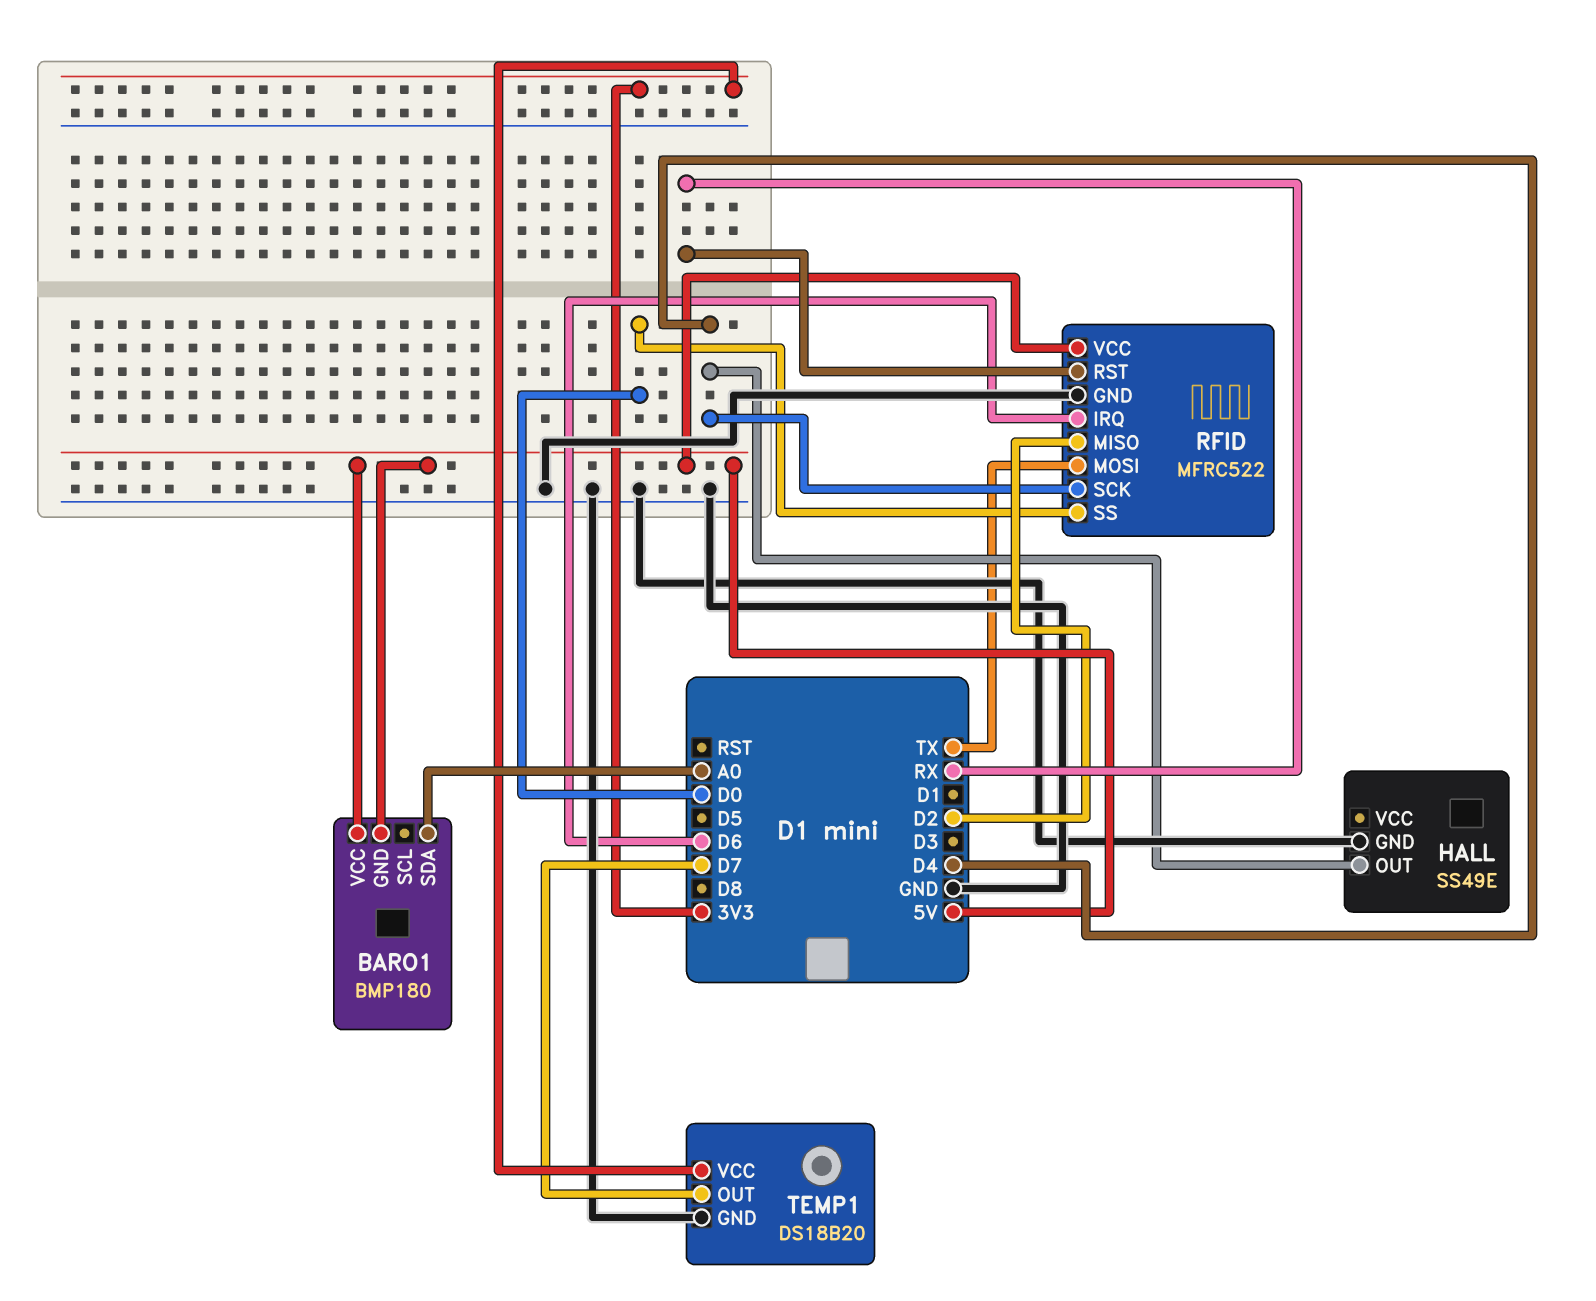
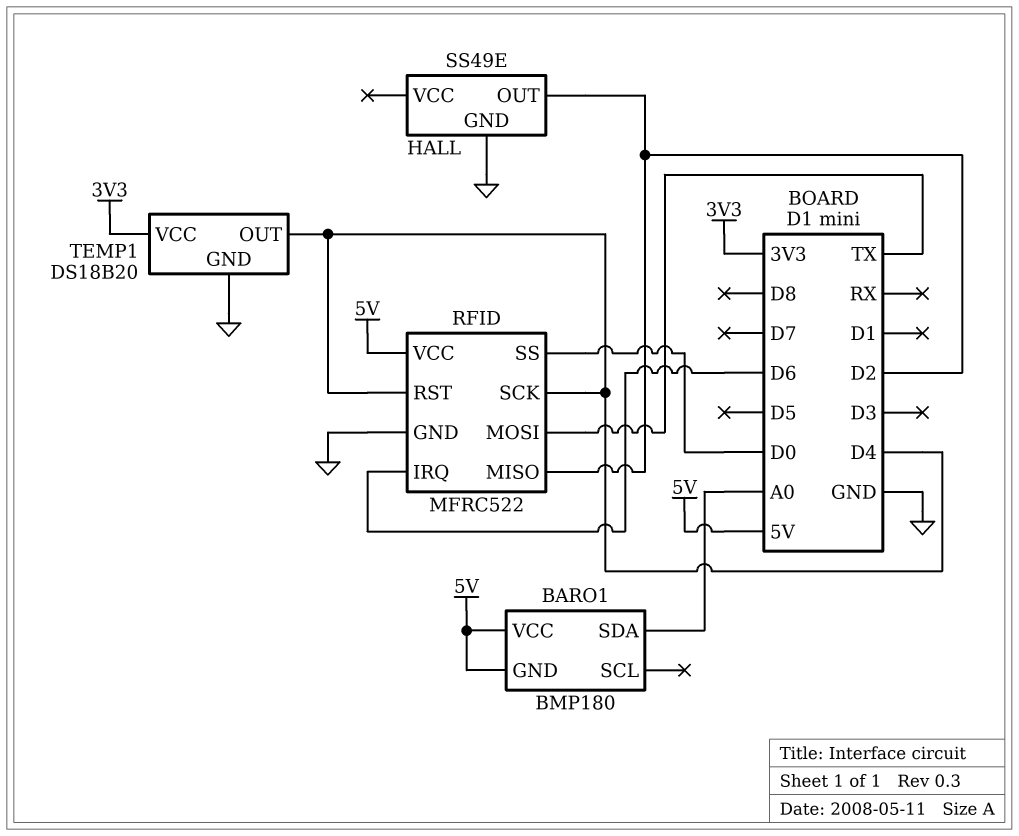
HALL pin OUT: D4 -> D2
RFID pin RST: RX -> D4
TEMP1 pin OUT: D7 -> D4

